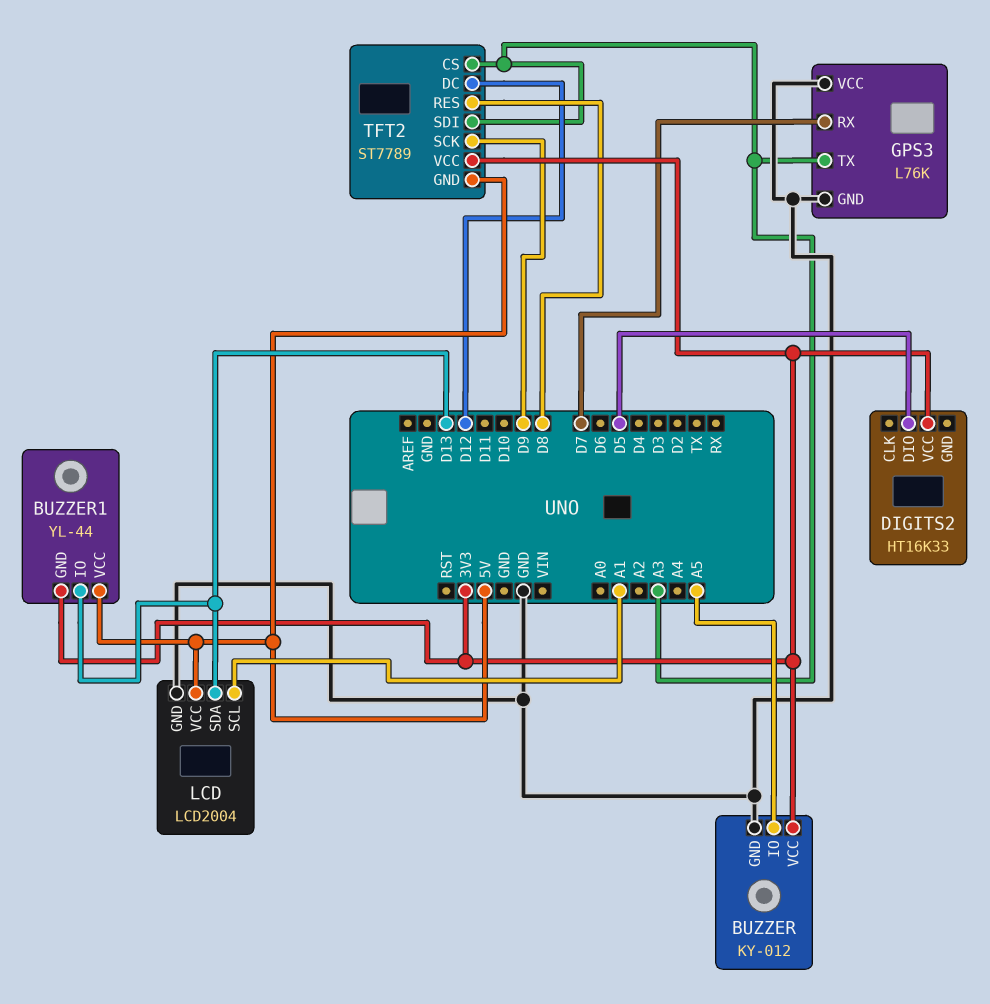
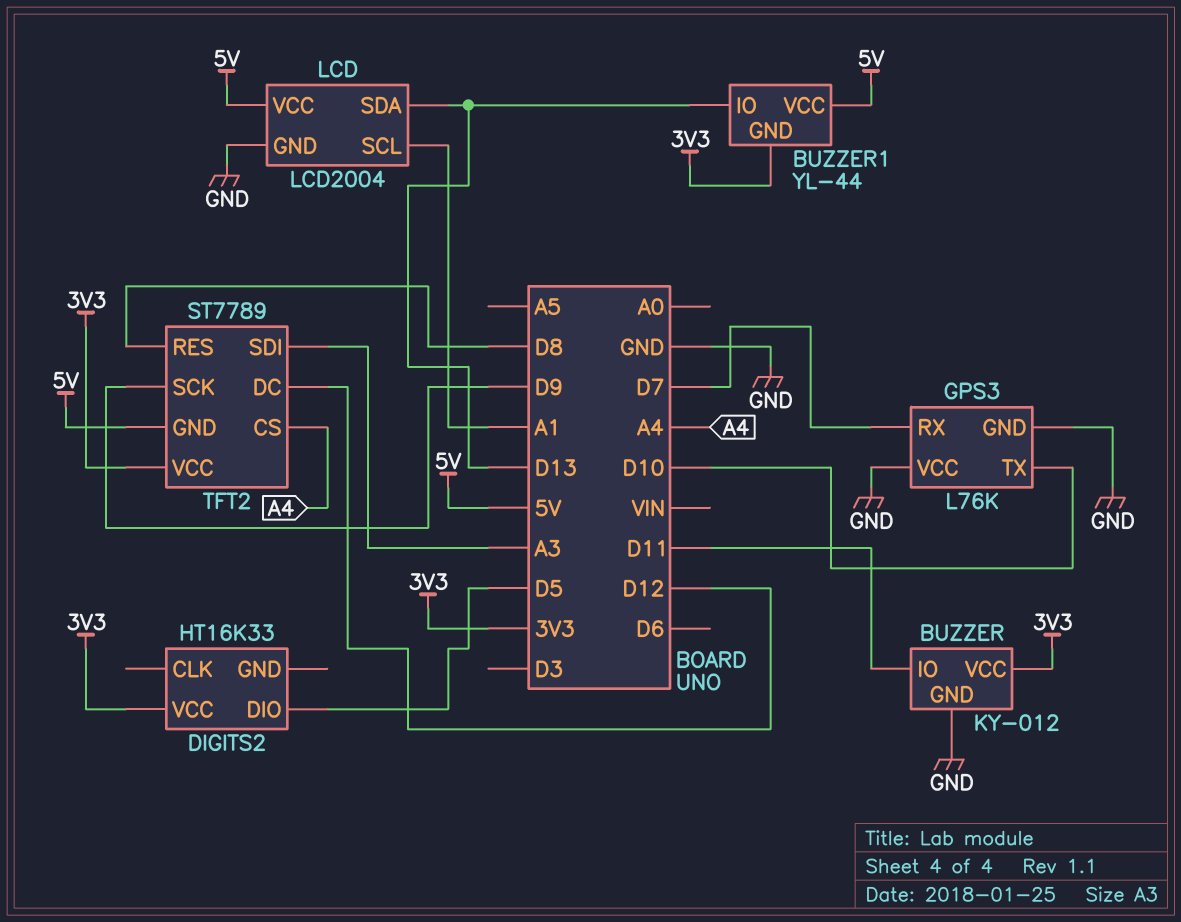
BUZZER pin IO: A5 -> D11
GPS3 pin TX: A3 -> D10
TFT2 pin CS: A3 -> A4

